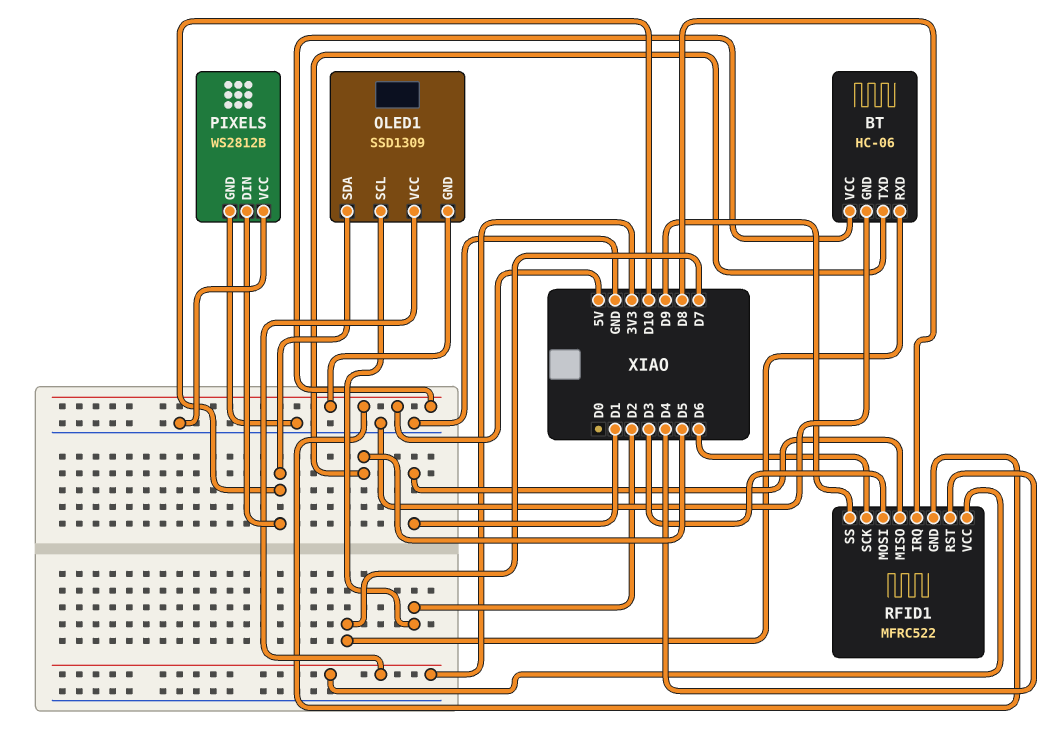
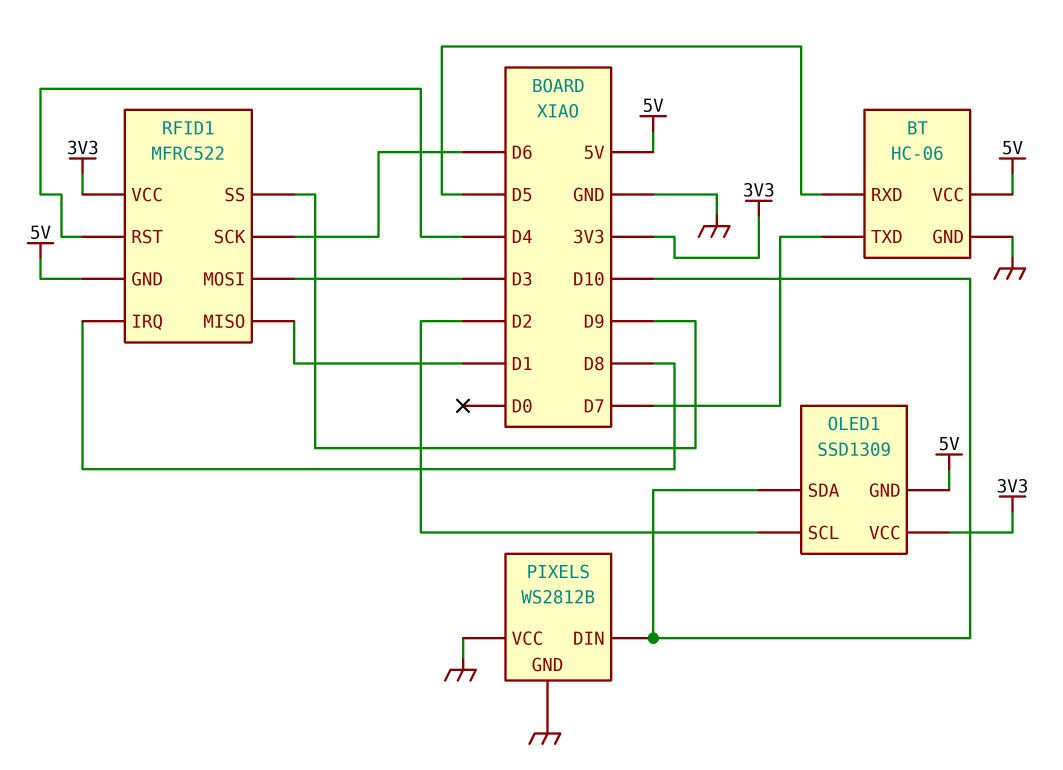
BT pin RXD: D7 -> D5
BT pin TXD: D5 -> D7

